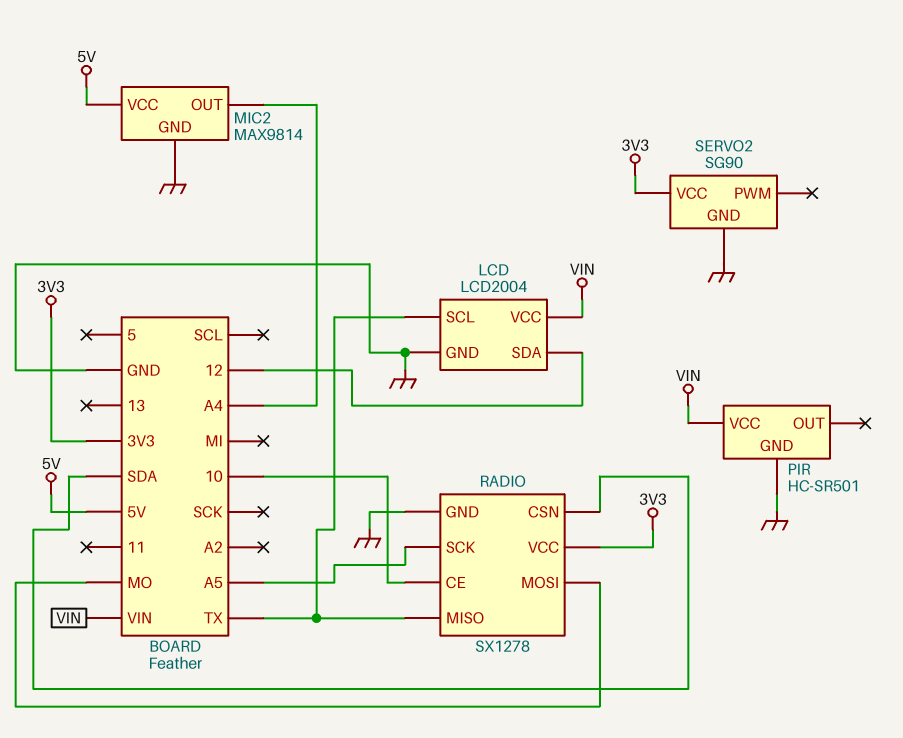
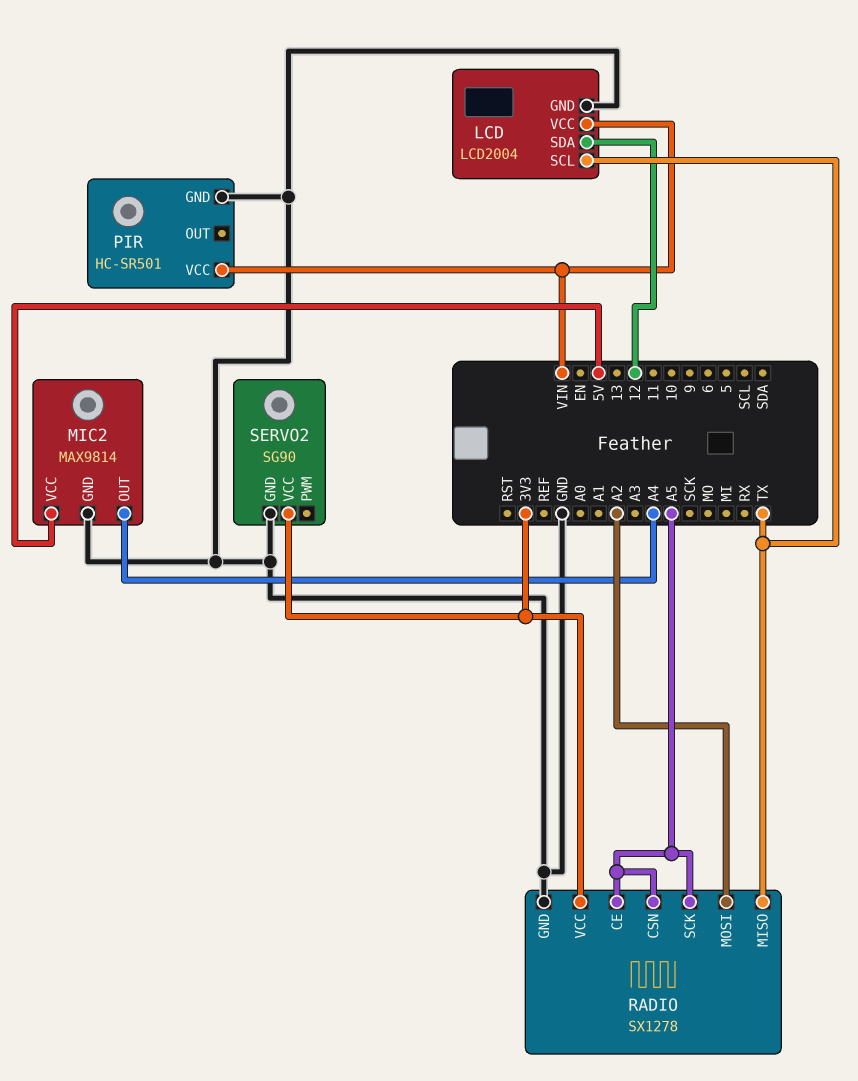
RADIO pin CE: 10 -> A5
RADIO pin CSN: SDA -> A5
RADIO pin MOSI: MO -> A2

